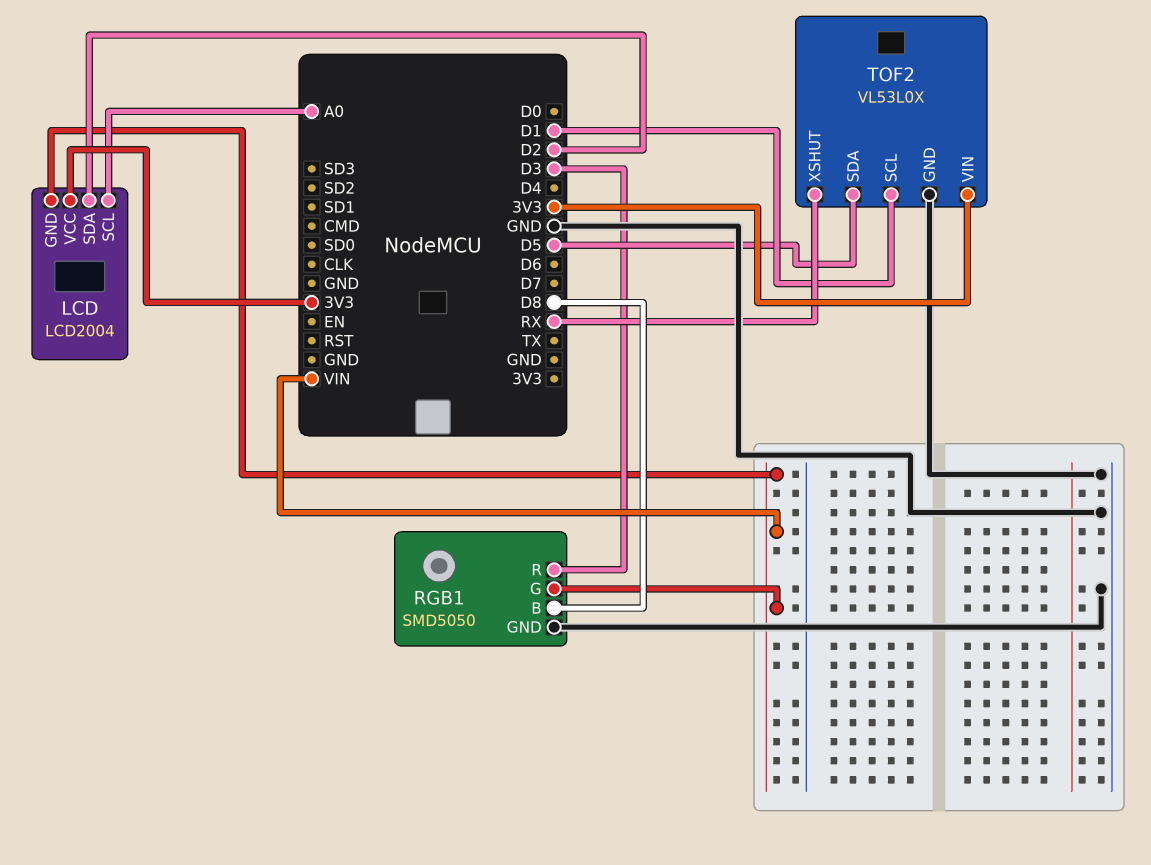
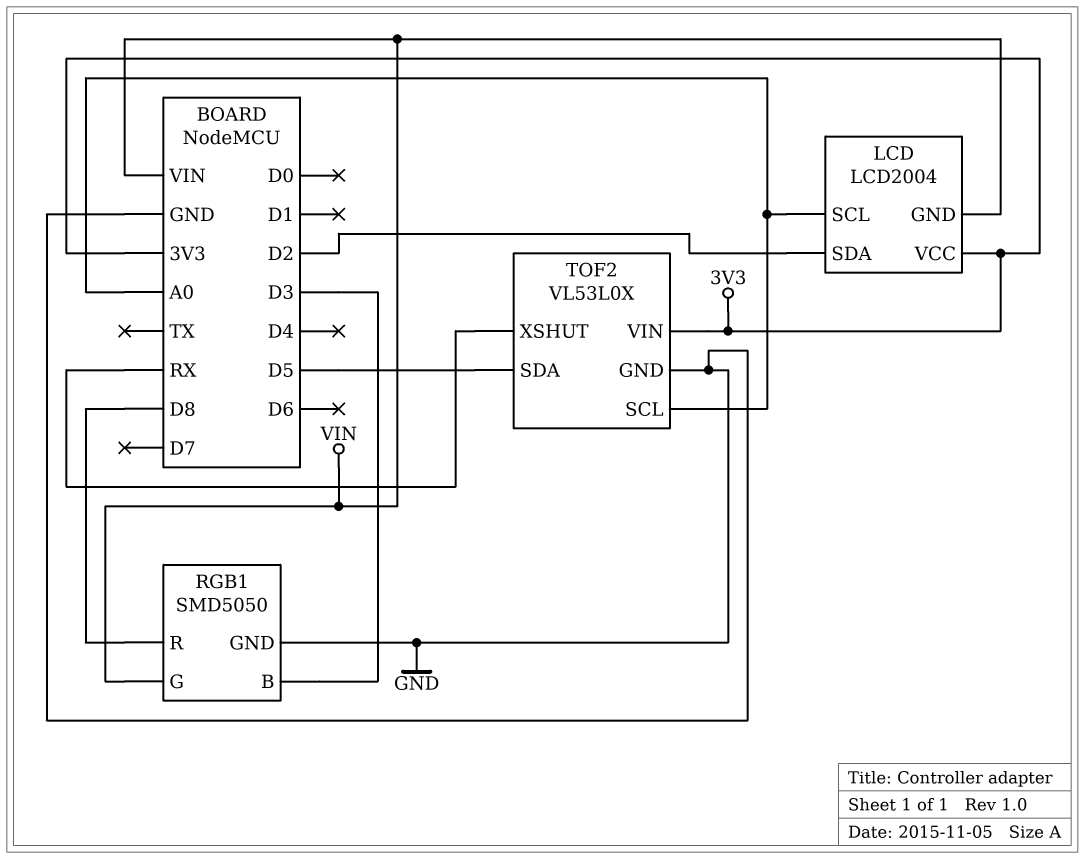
RGB1 pin B: D8 -> D3
RGB1 pin R: D3 -> D8
TOF2 pin SCL: D1 -> A0

